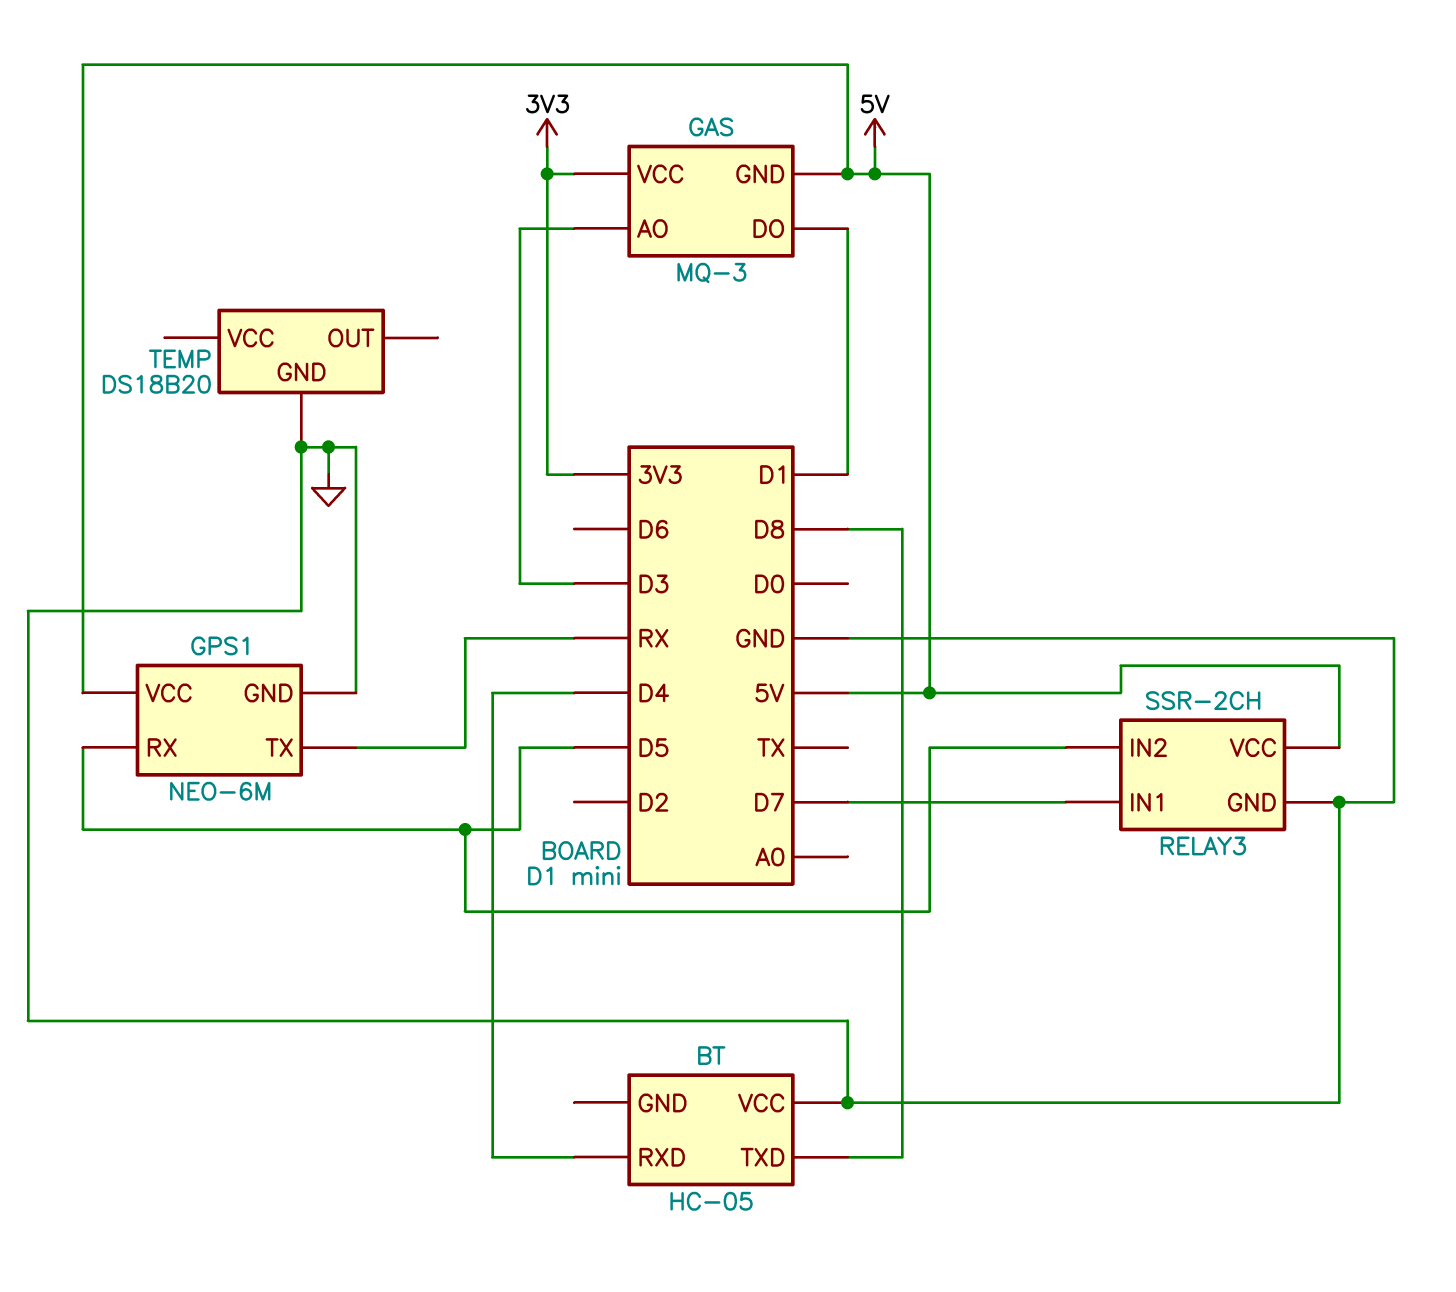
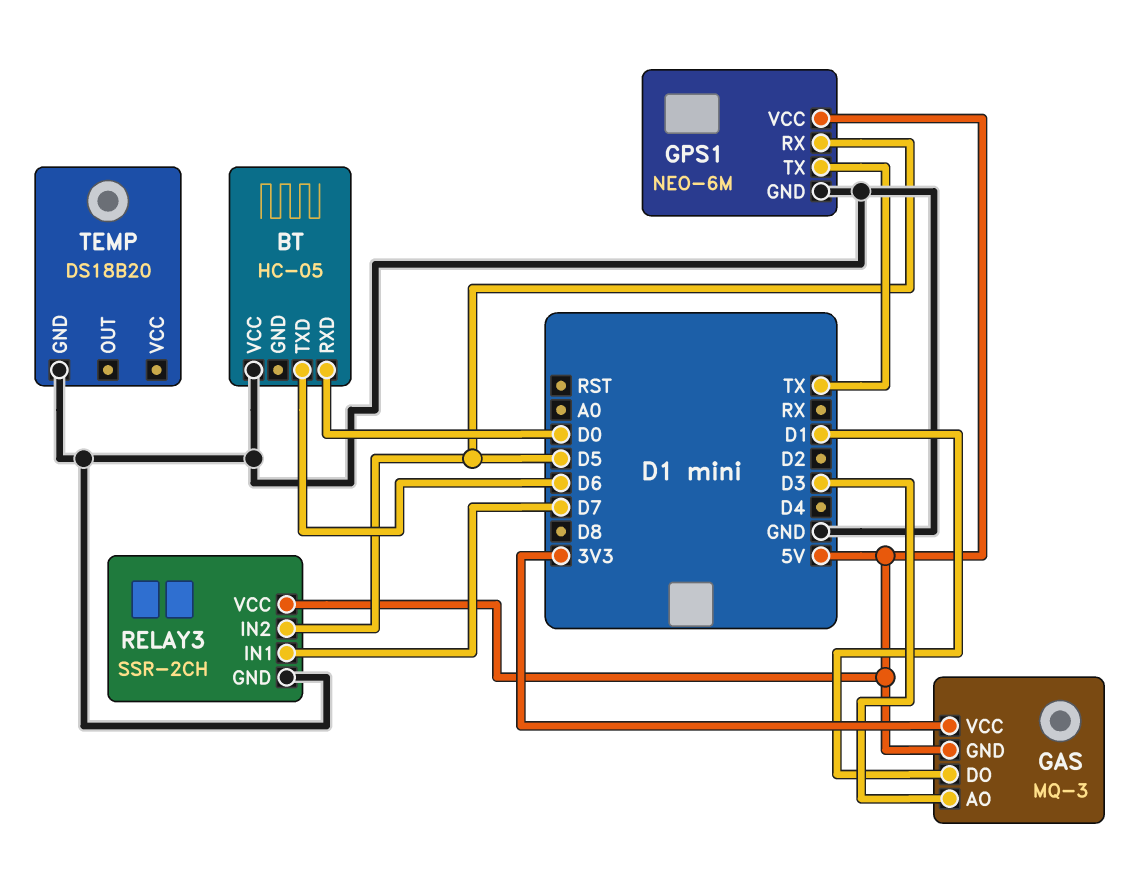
BT pin RXD: D4 -> D0
BT pin TXD: D8 -> D6
GPS1 pin TX: RX -> TX

